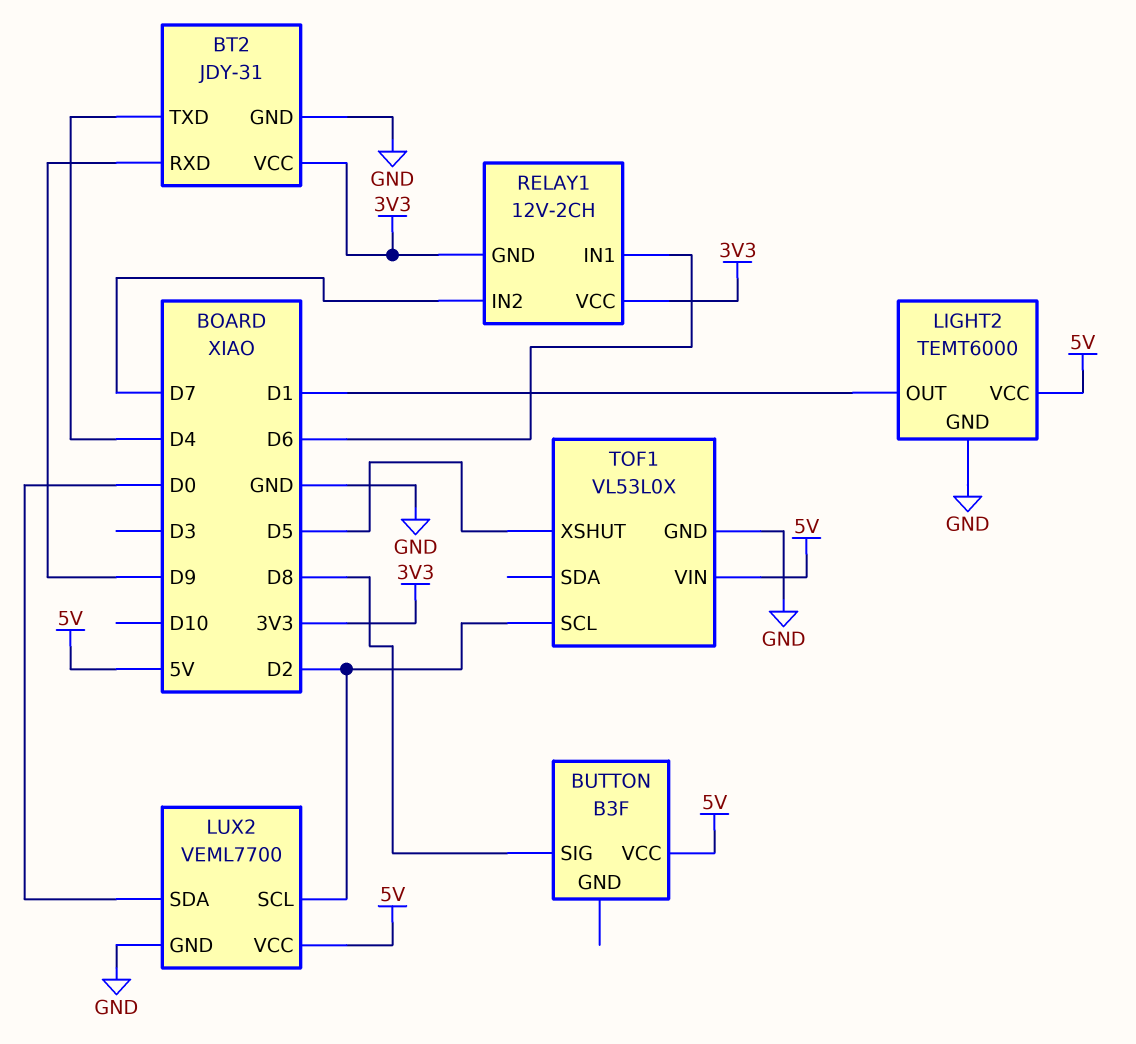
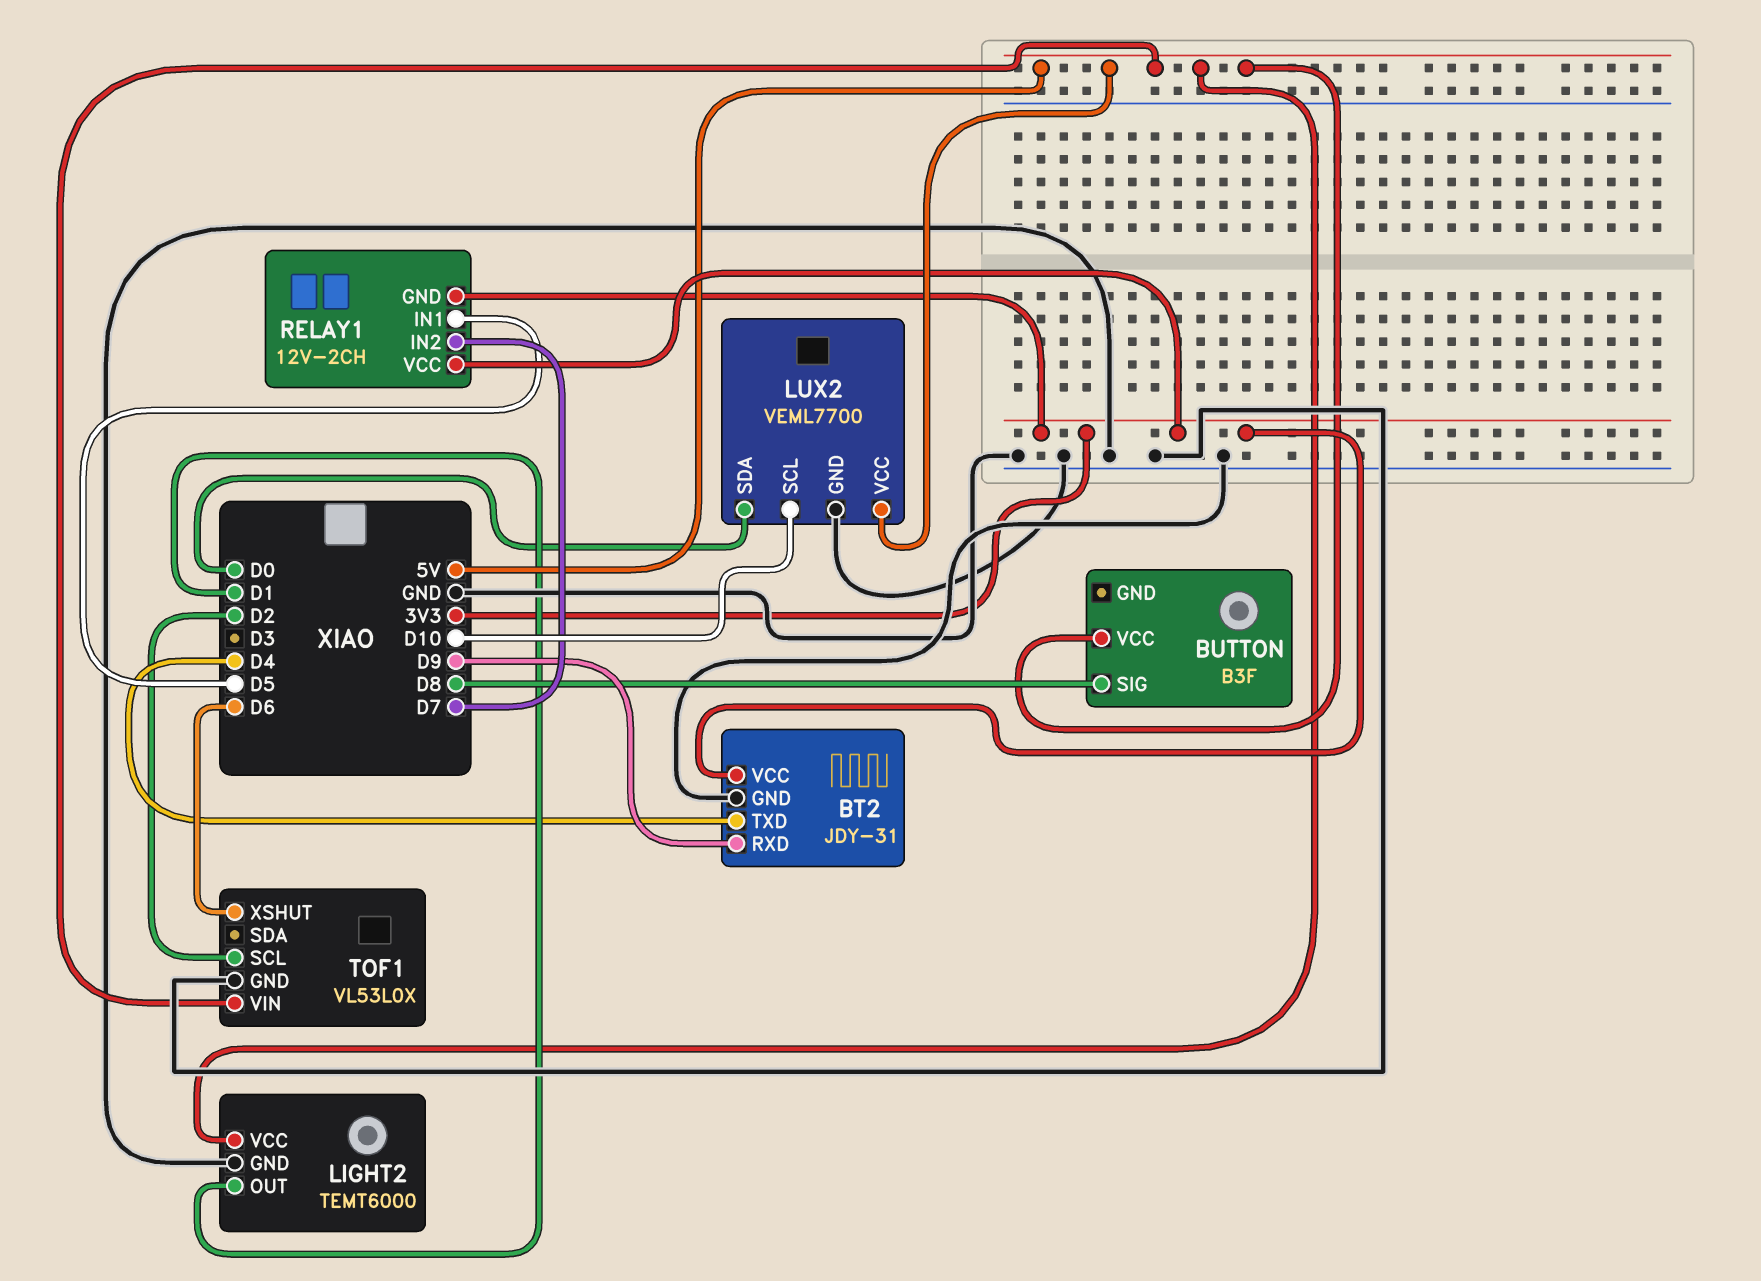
LUX2 pin SCL: D2 -> D10
RELAY1 pin IN1: D6 -> D5
TOF1 pin XSHUT: D5 -> D6

